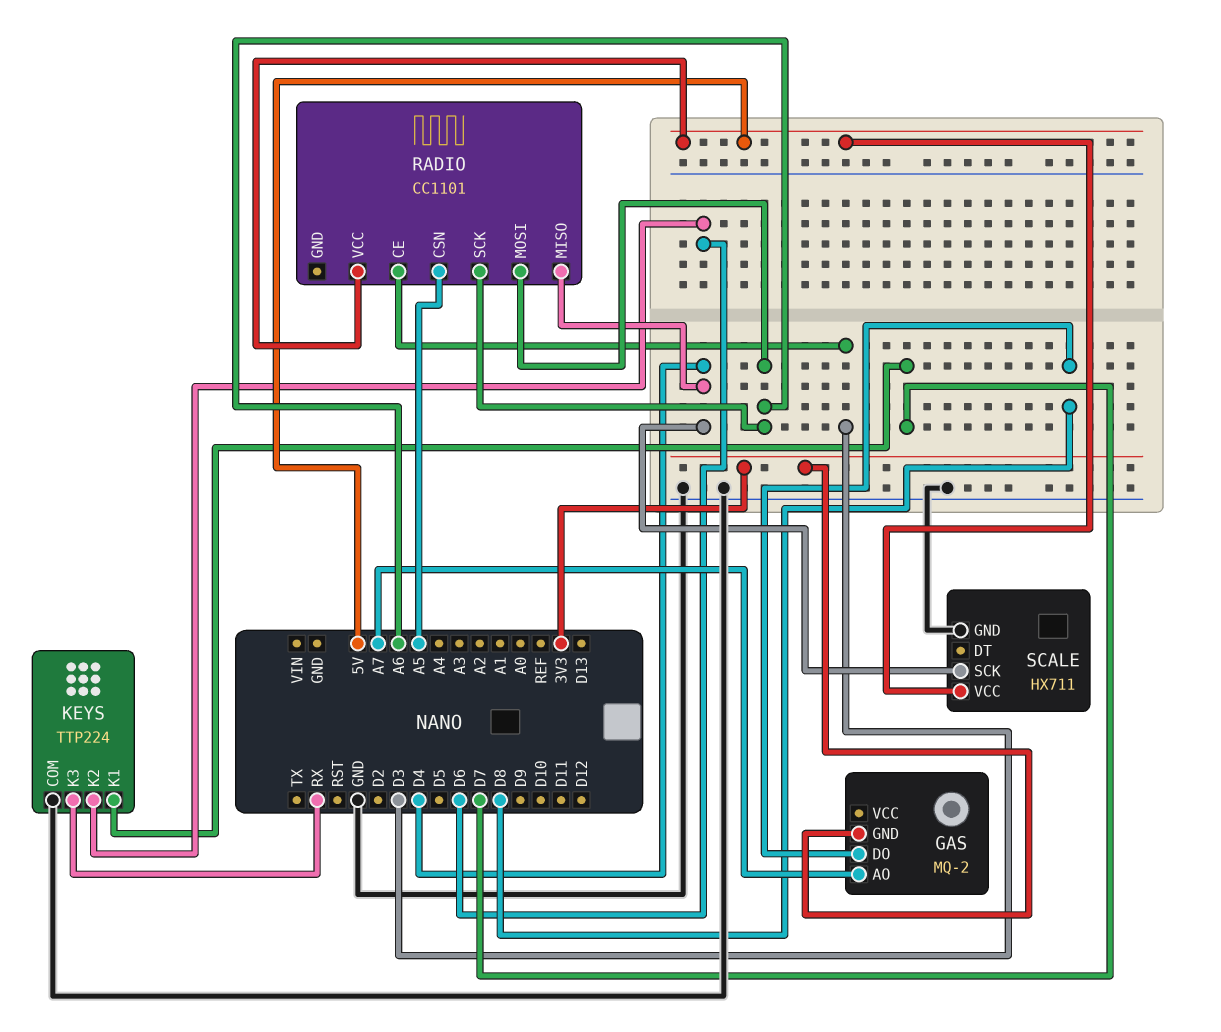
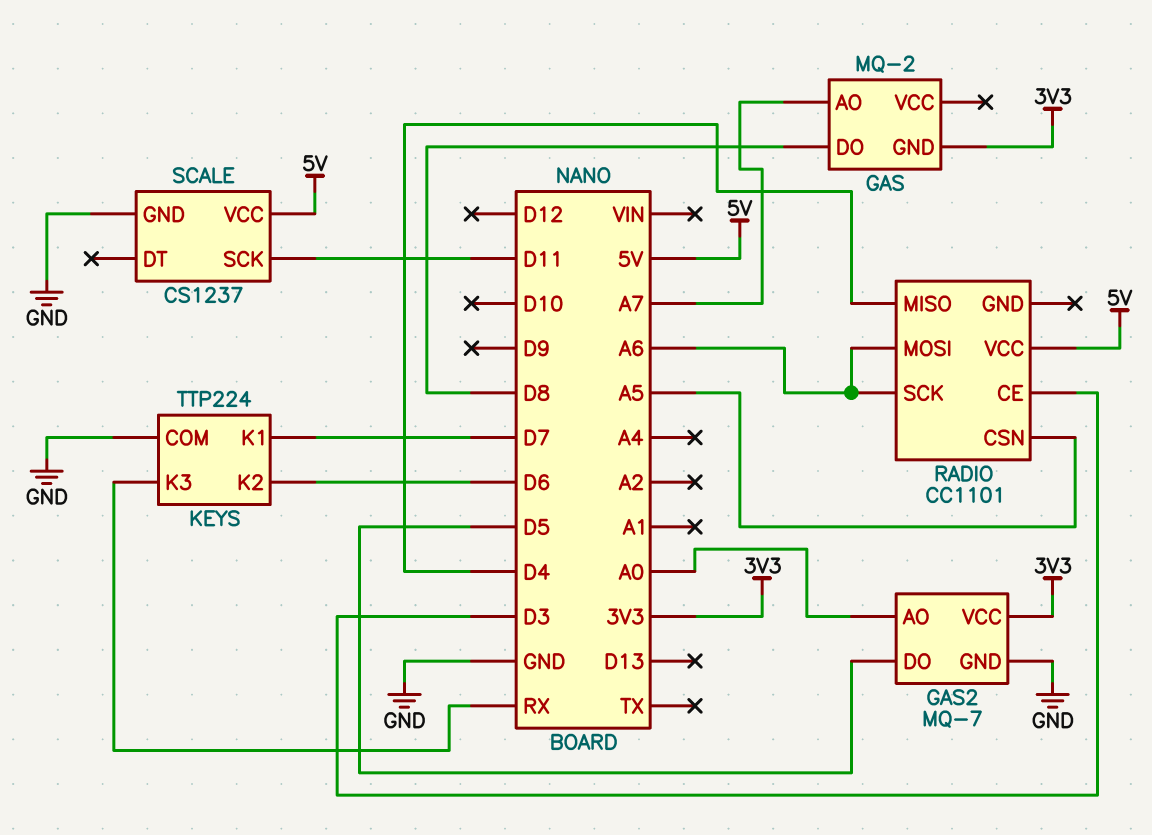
GAS2: none -> MQ-7
GAS2 pin AO: none -> A0
GAS2 pin DO: none -> D5
GAS2 pin GND: none -> GND
GAS2 pin VCC: none -> 3V3
SCALE: HX711 -> CS1237
SCALE pin SCK: D4 -> D11

